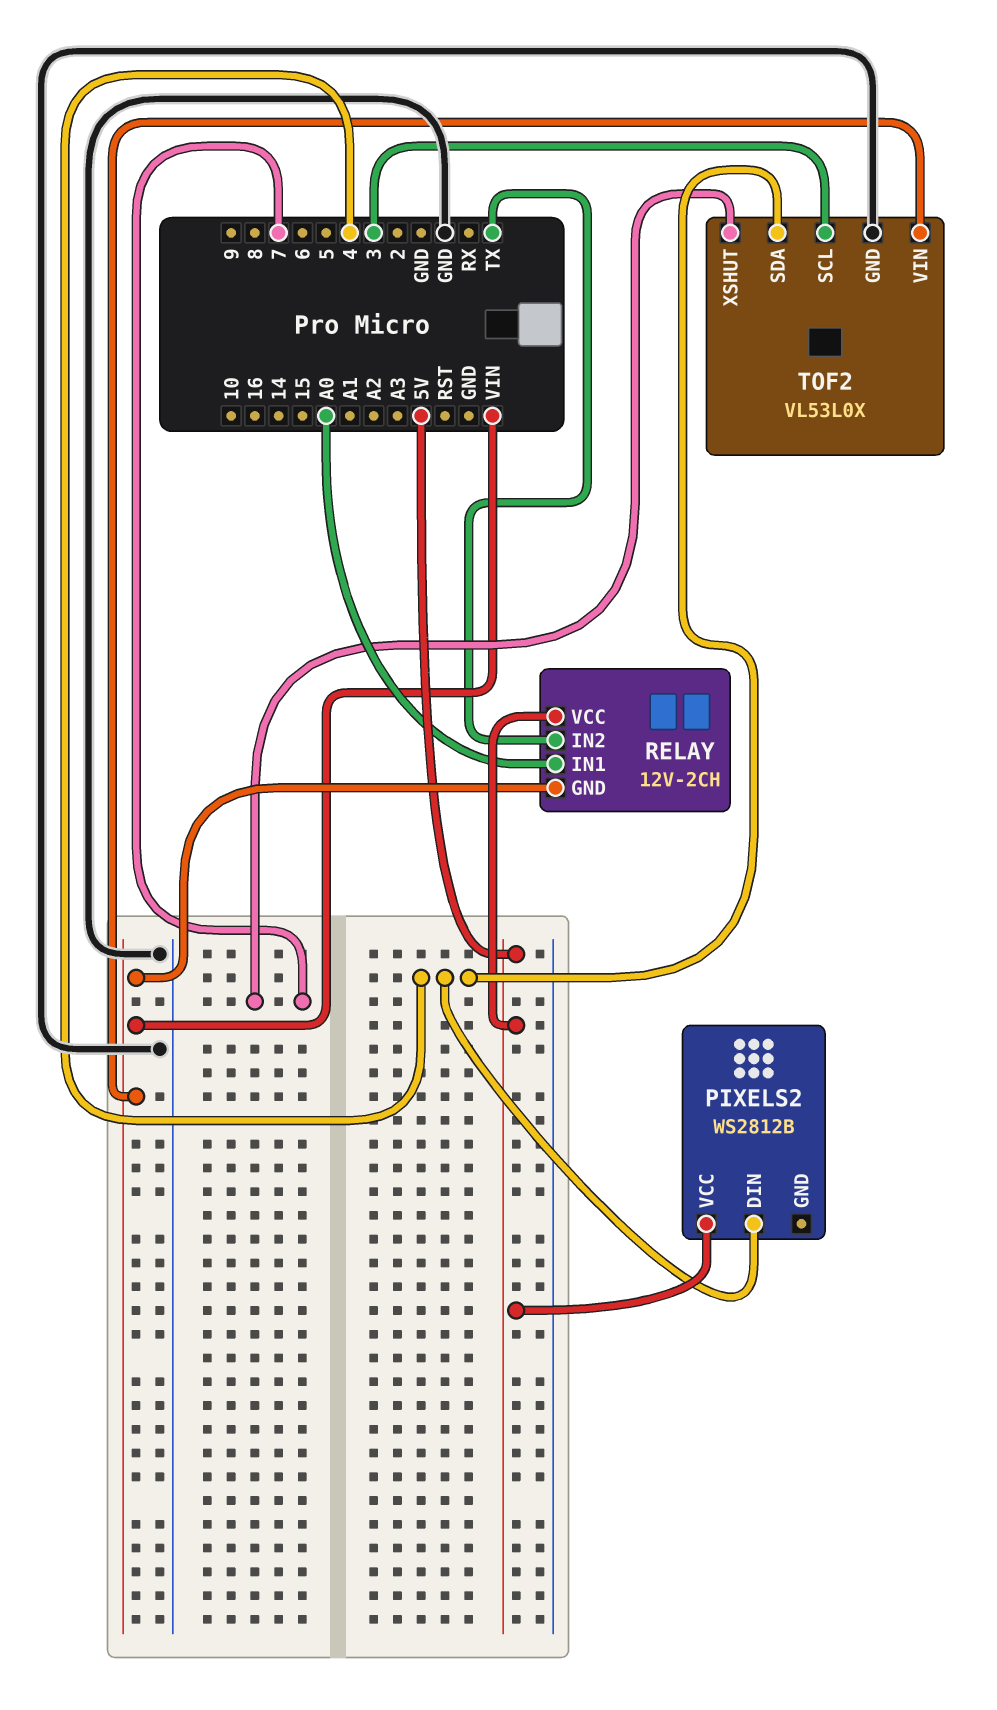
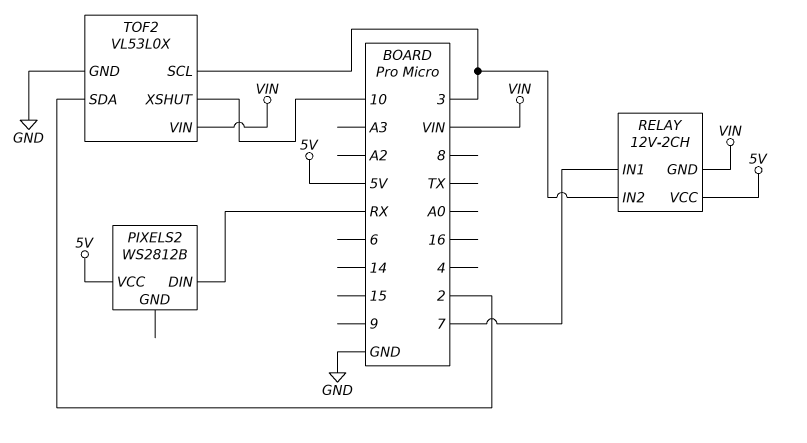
PIXELS2 pin DIN: 4 -> RX
RELAY pin IN1: A0 -> 7
RELAY pin IN2: TX -> 3
TOF2 pin SDA: 4 -> 2
TOF2 pin XSHUT: 7 -> 10

